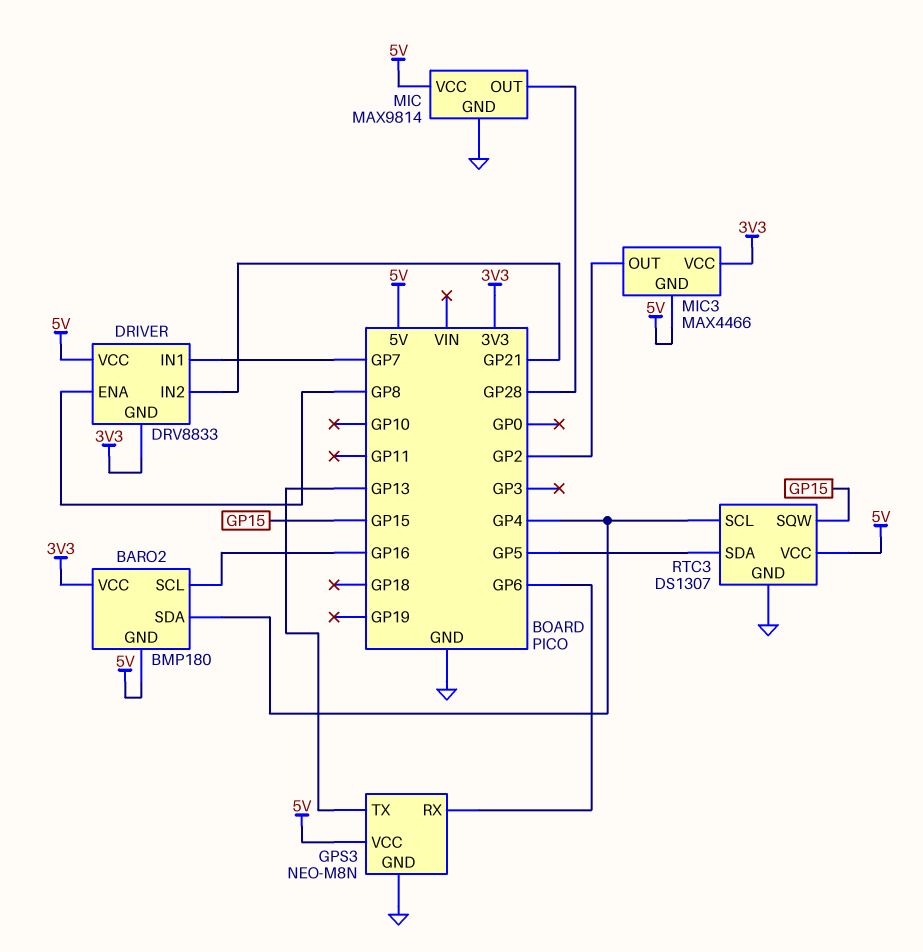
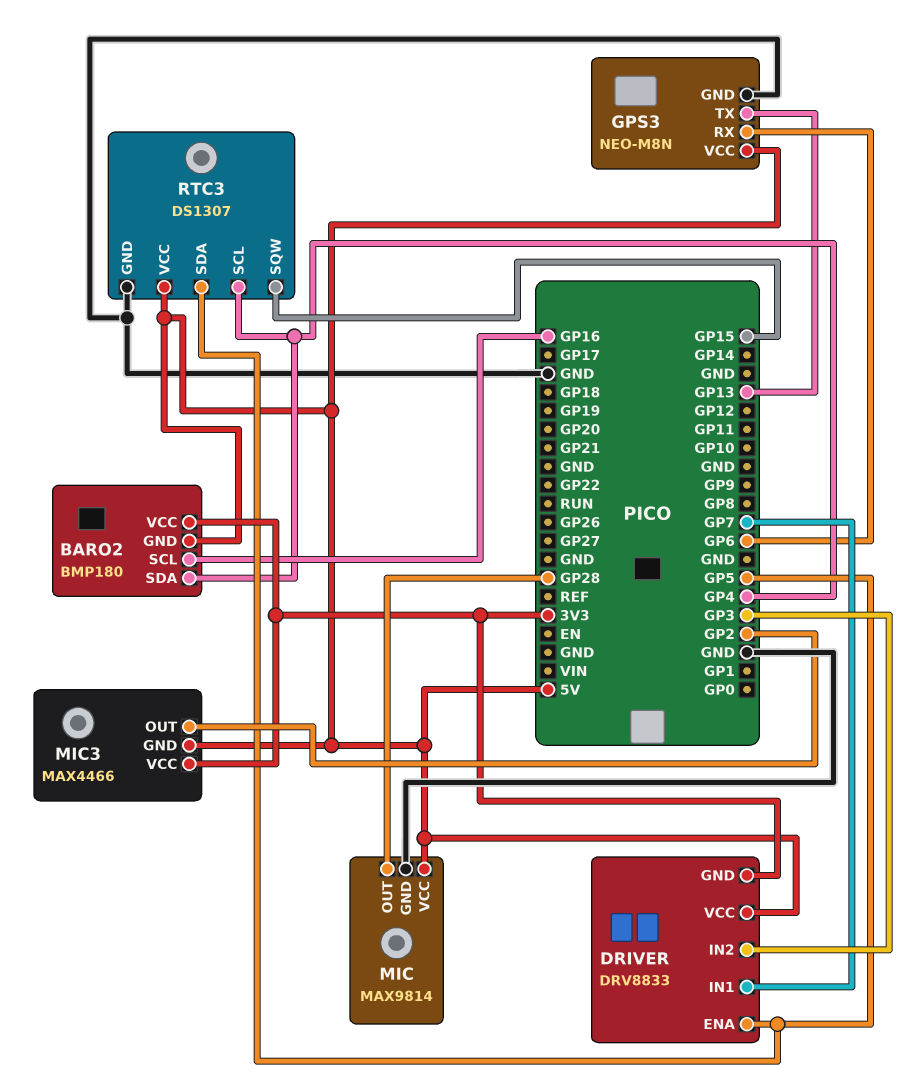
DRIVER pin ENA: GP8 -> GP5
DRIVER pin IN2: GP21 -> GP3

